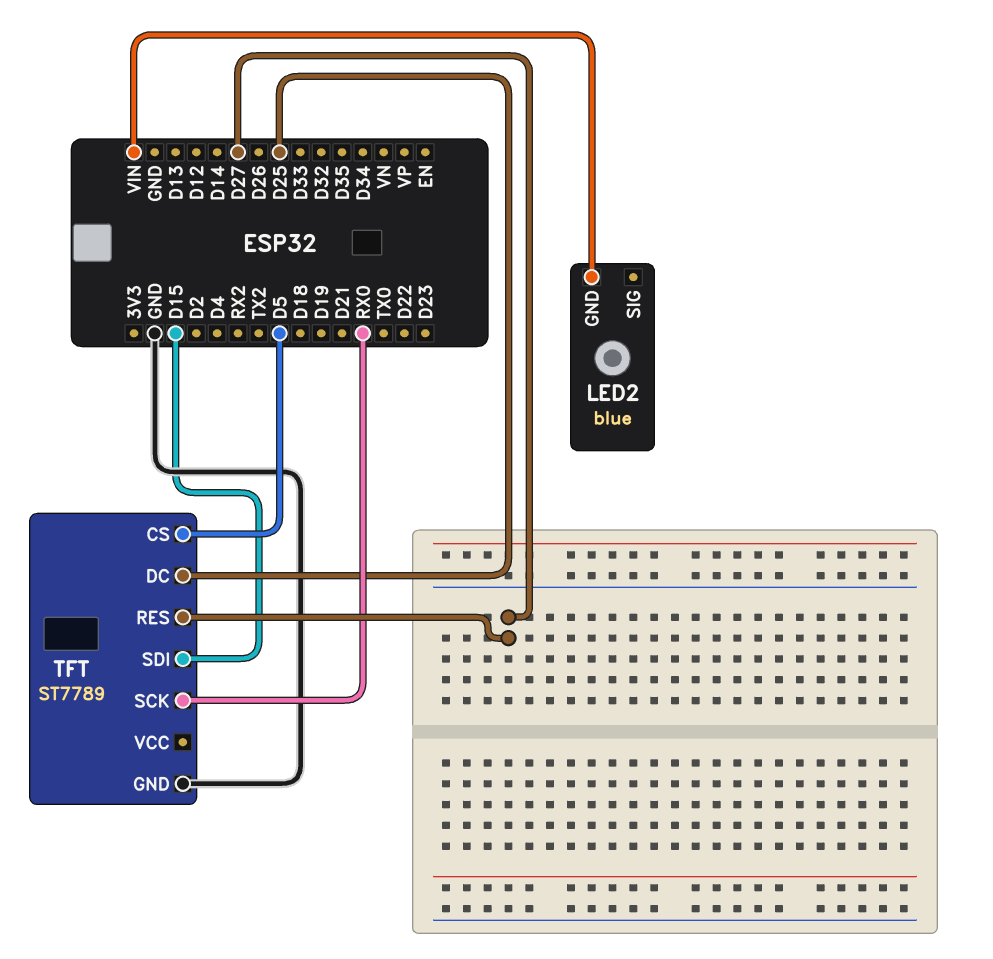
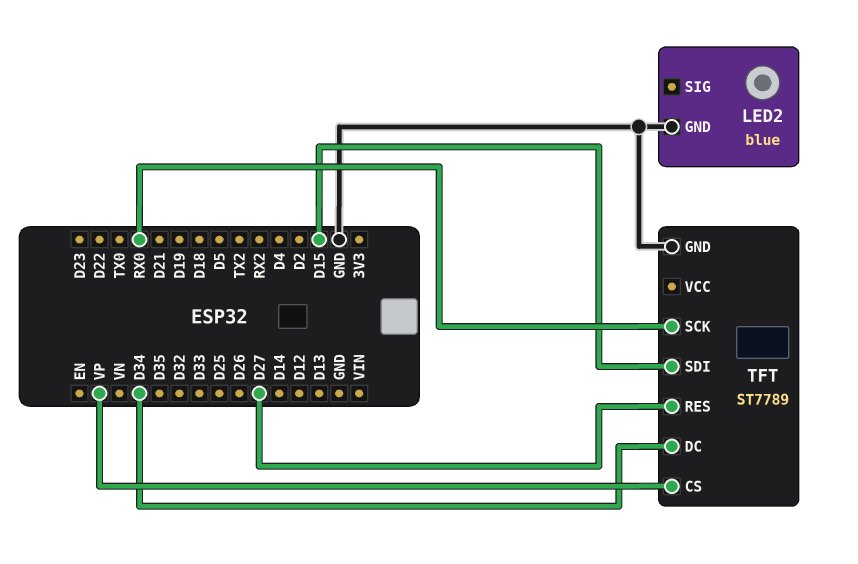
LED2 pin GND: VIN -> GND
TFT pin CS: D5 -> VP
TFT pin DC: D25 -> D34

